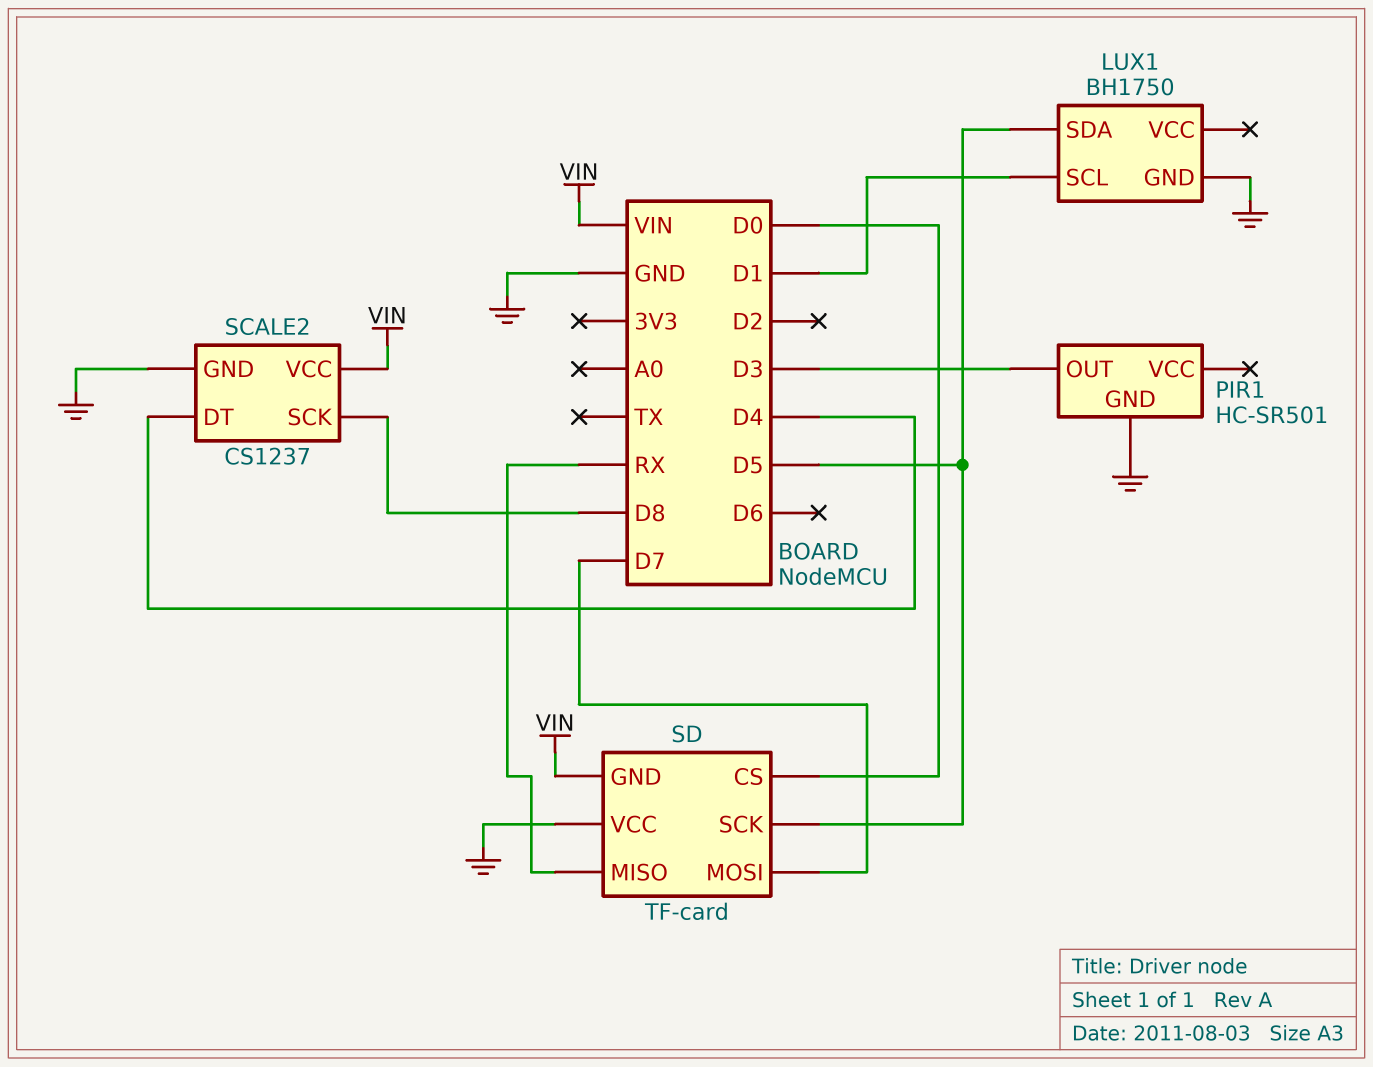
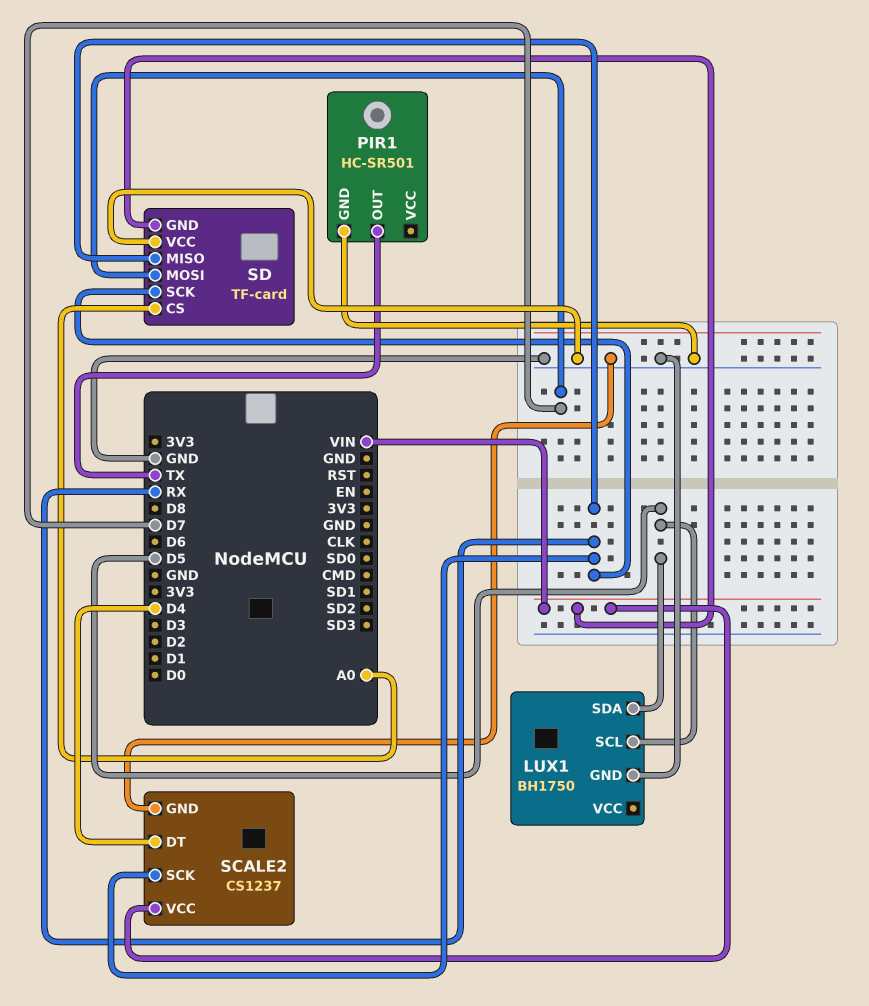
LUX1 pin SCL: D1 -> D5
PIR1 pin OUT: D3 -> TX
SCALE2 pin SCK: D8 -> RX
SD pin CS: D0 -> A0
SD pin SCK: D5 -> RX

